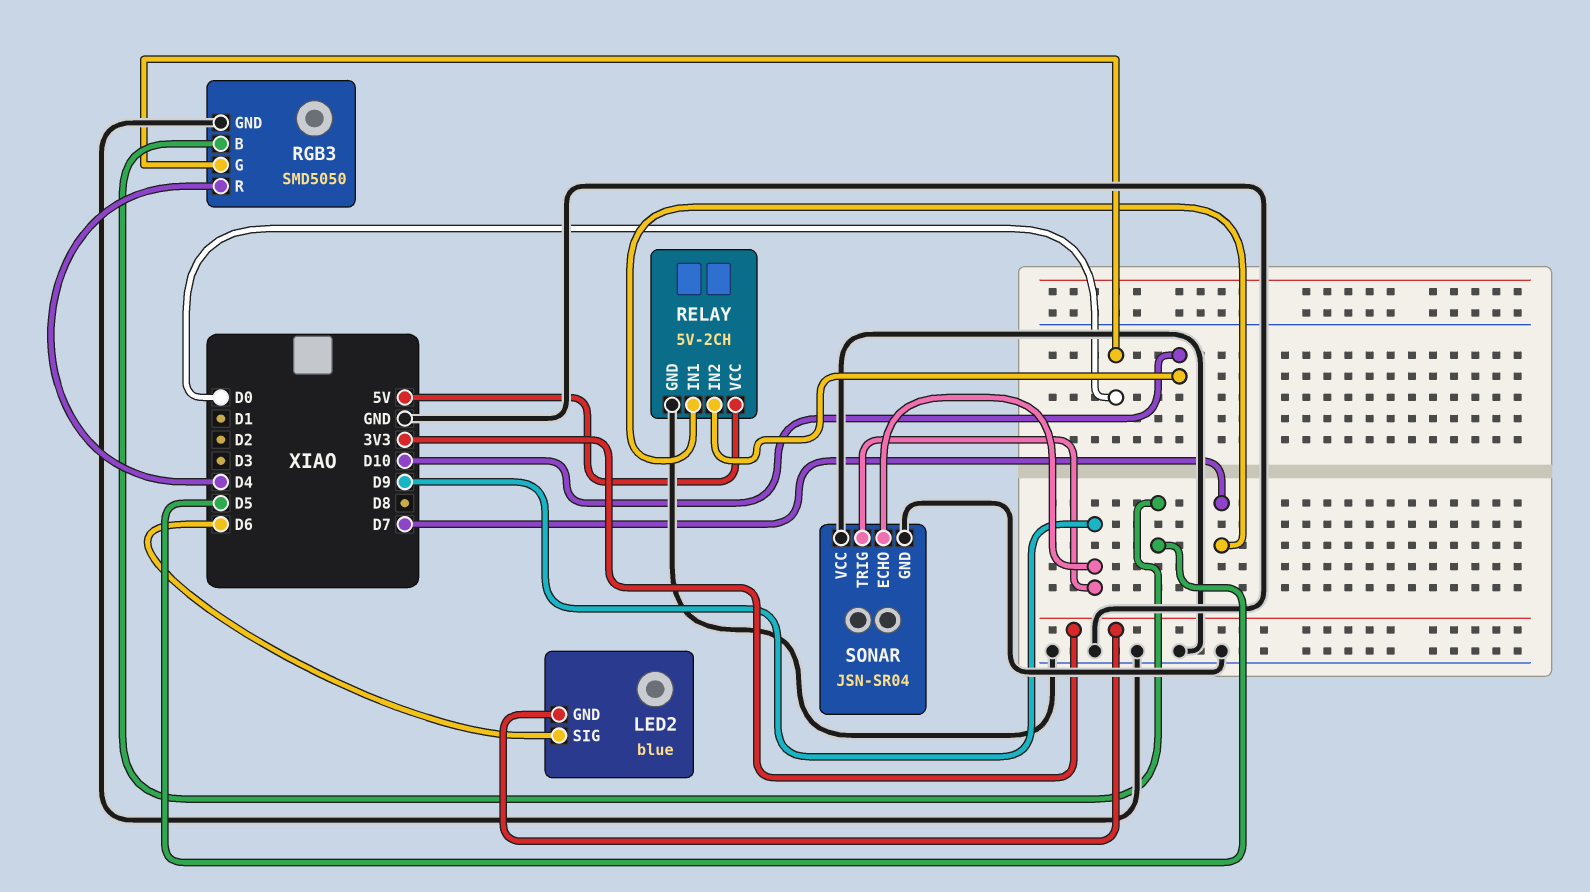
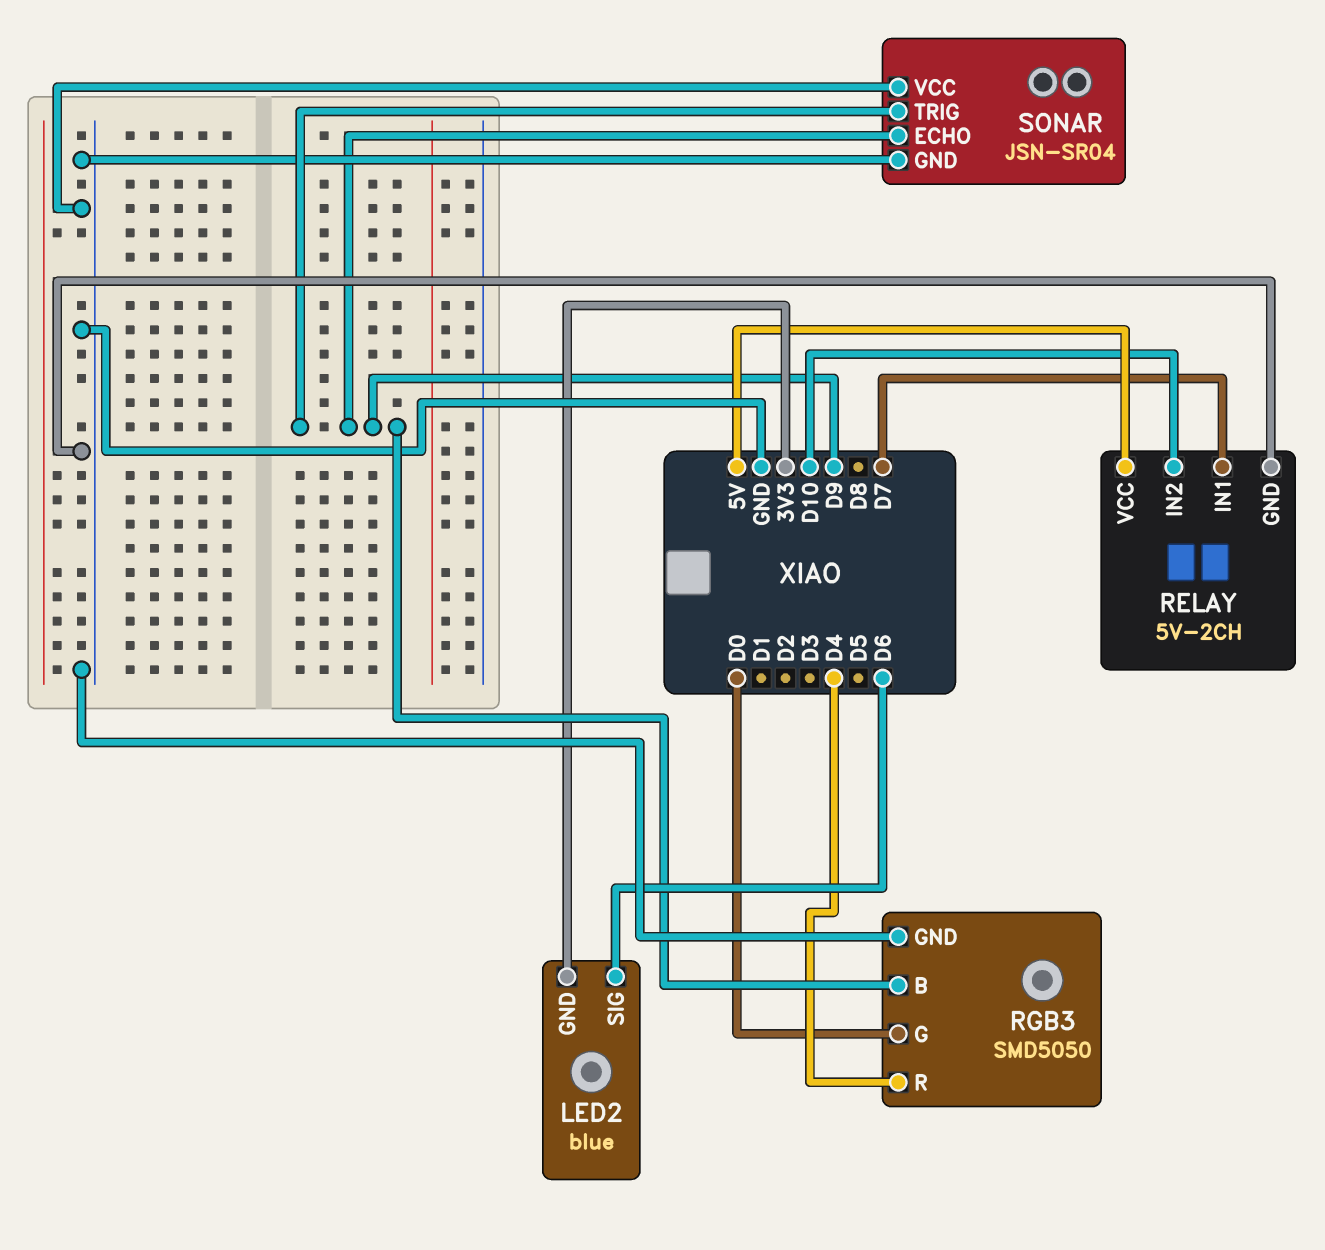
RGB3 pin B: D5 -> D9

